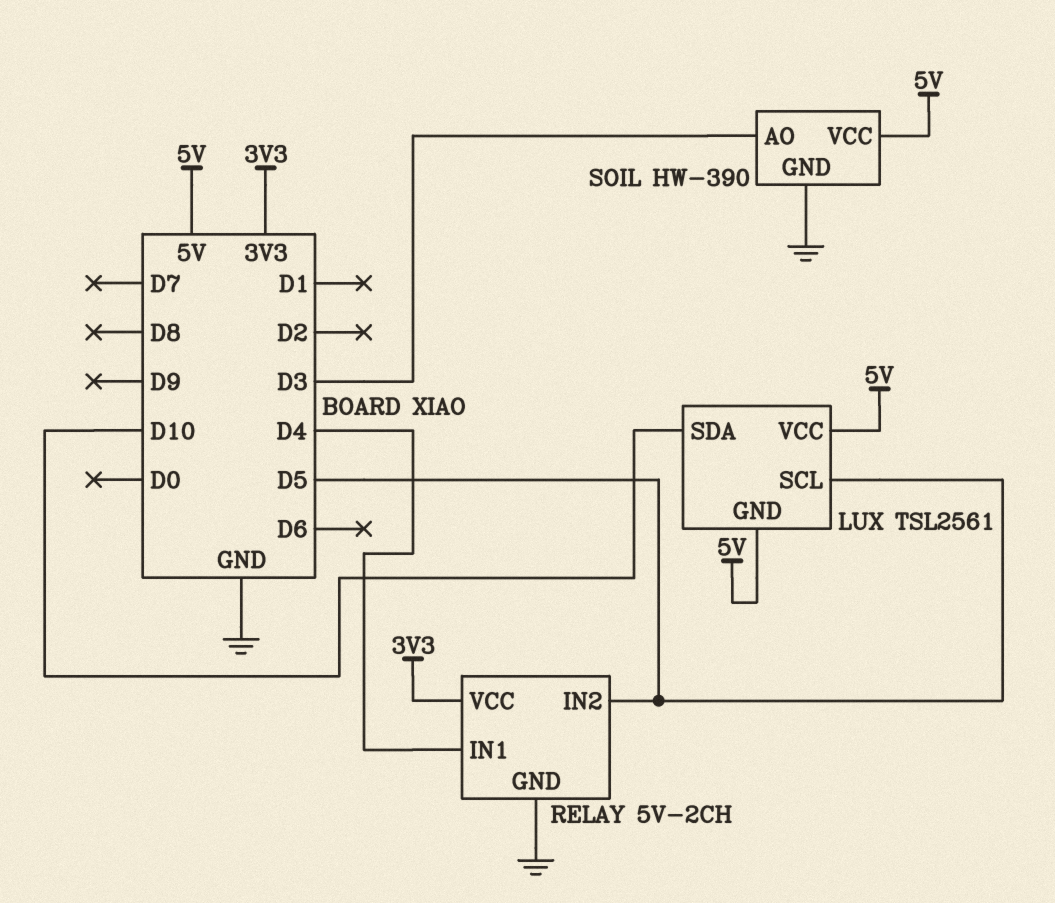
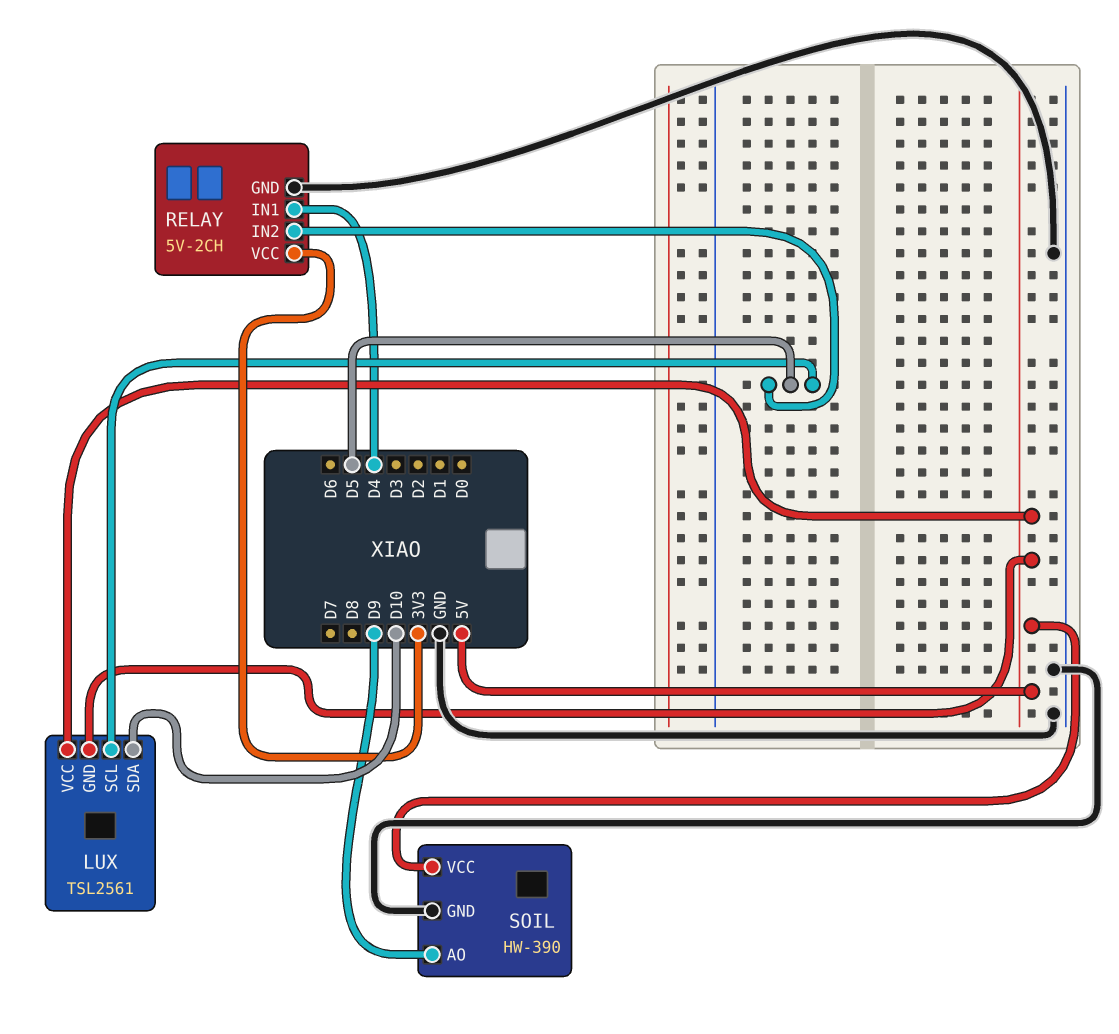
SOIL pin AO: D3 -> D9

